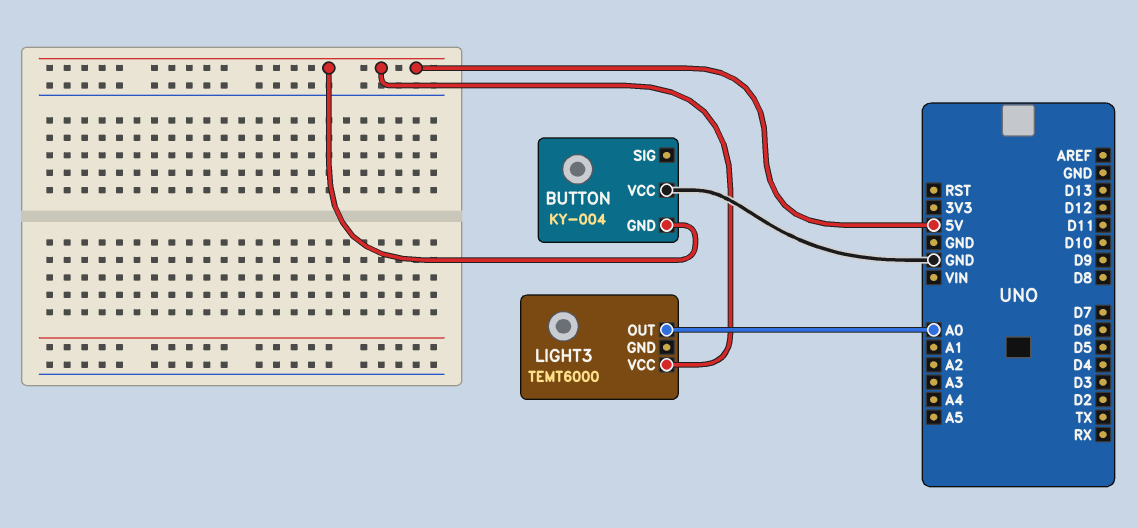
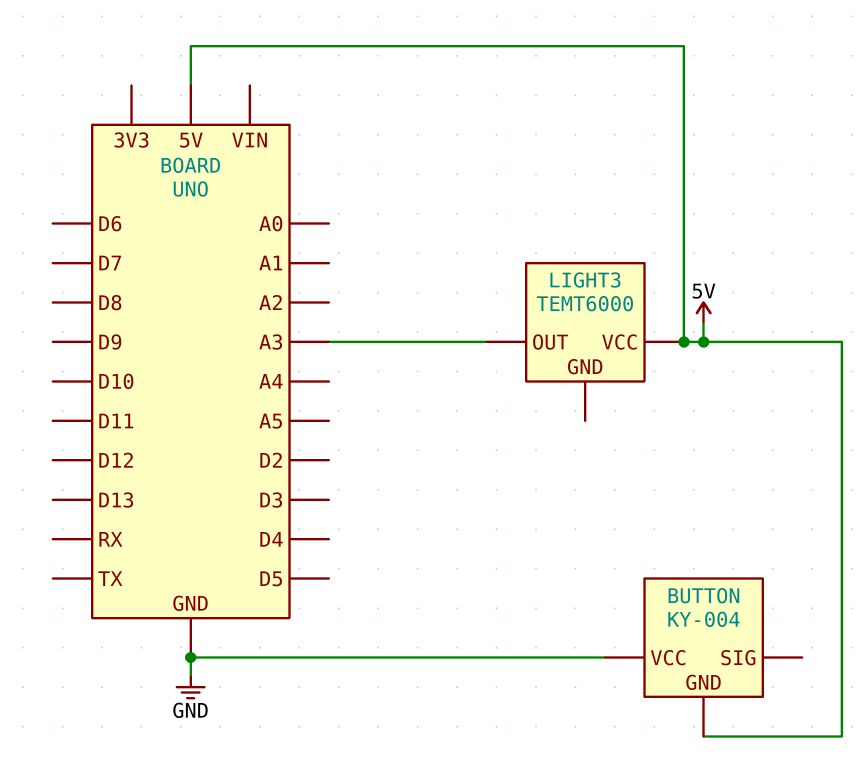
LIGHT3 pin OUT: A0 -> A3

